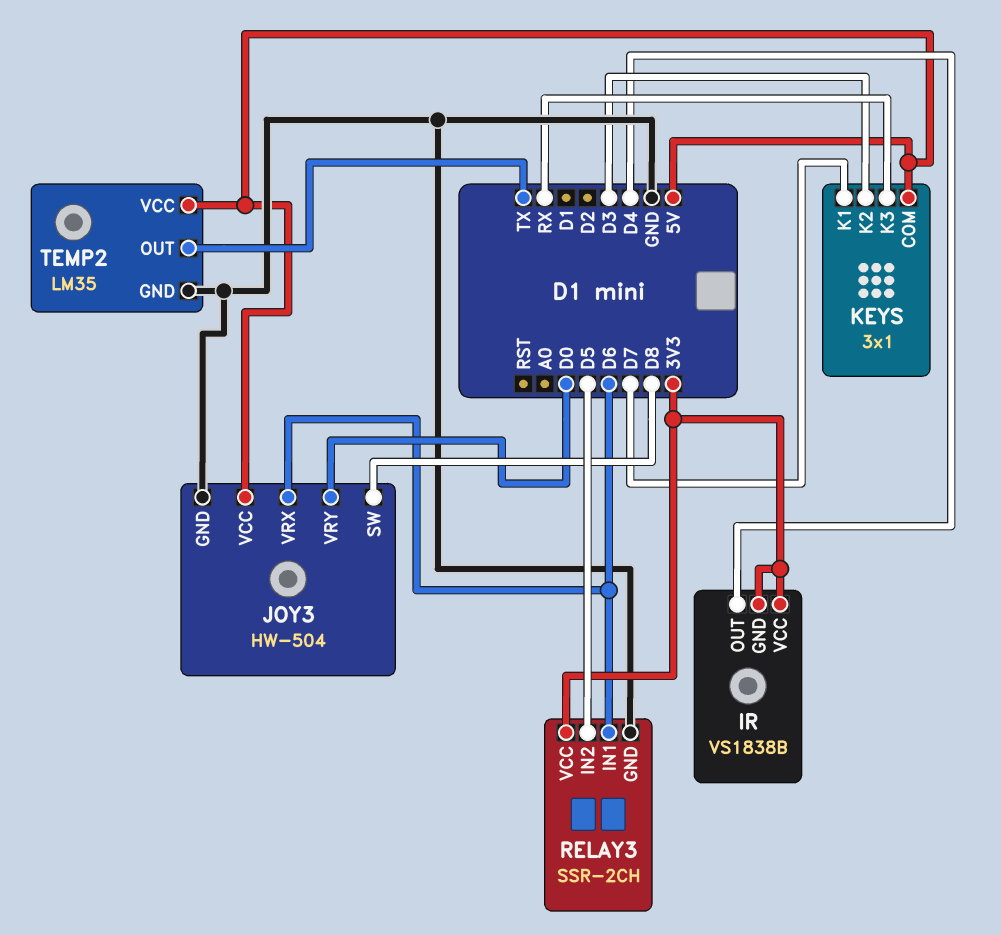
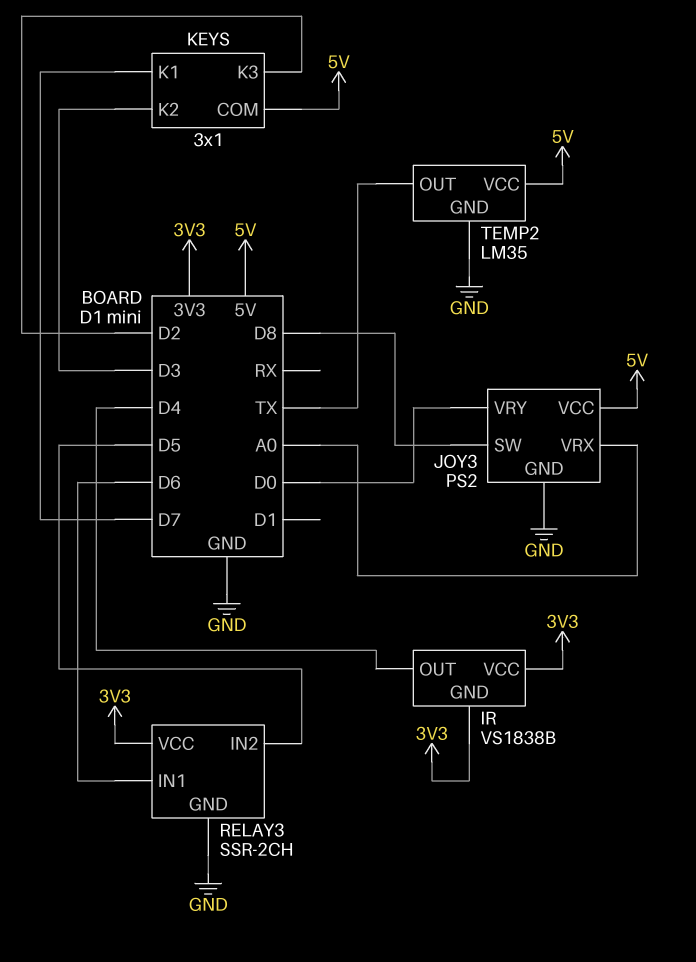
JOY3: HW-504 -> PS2
JOY3 pin VRX: D6 -> A0
KEYS pin K3: RX -> D2

